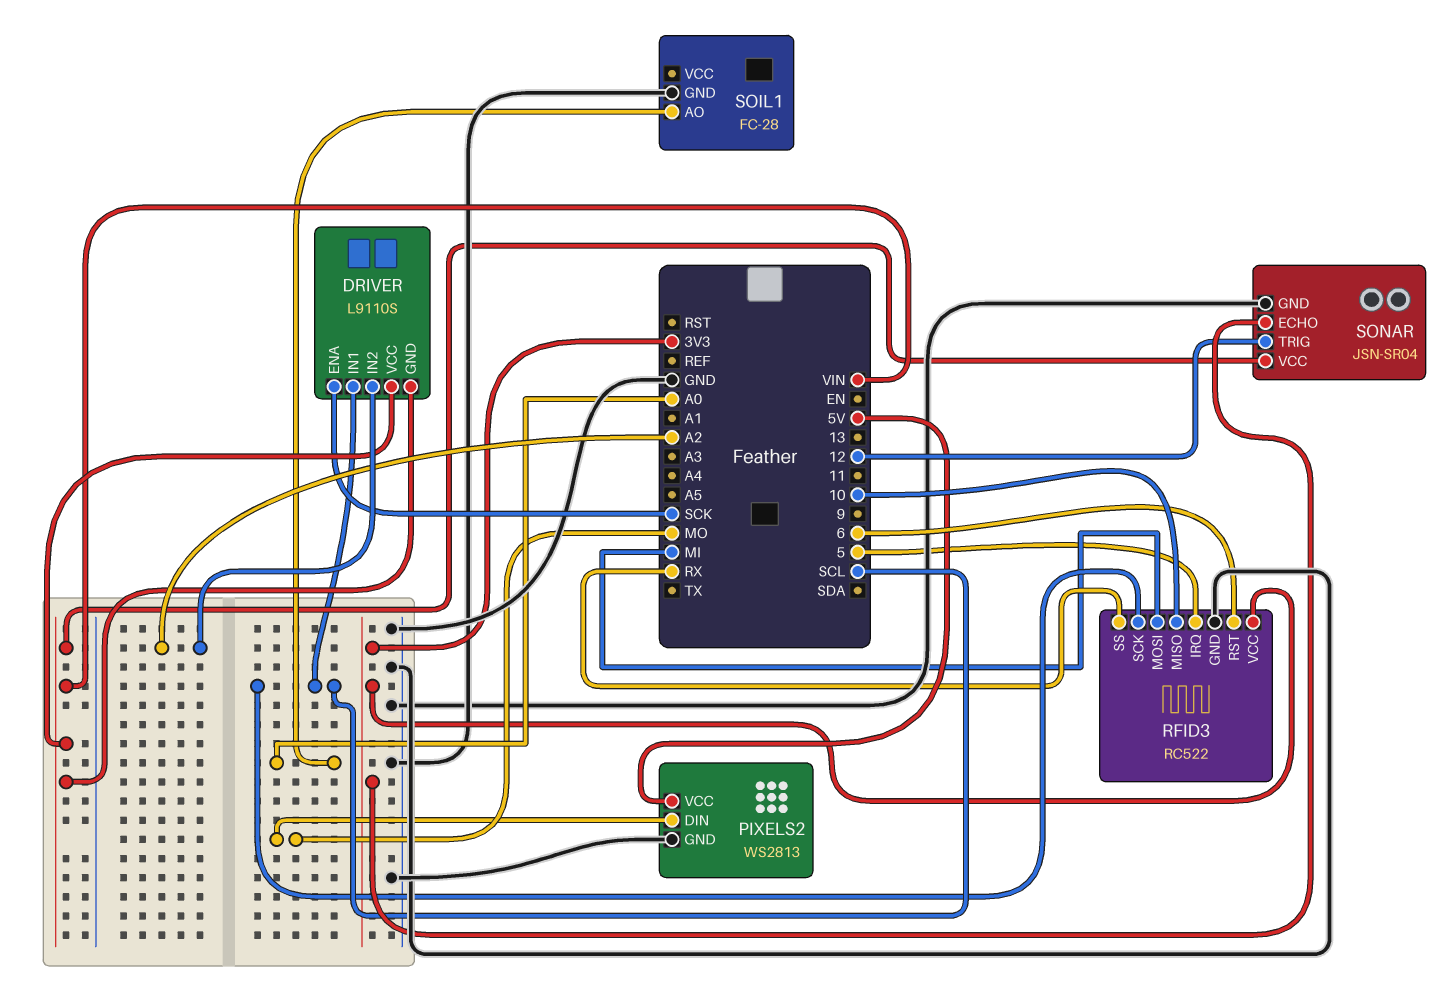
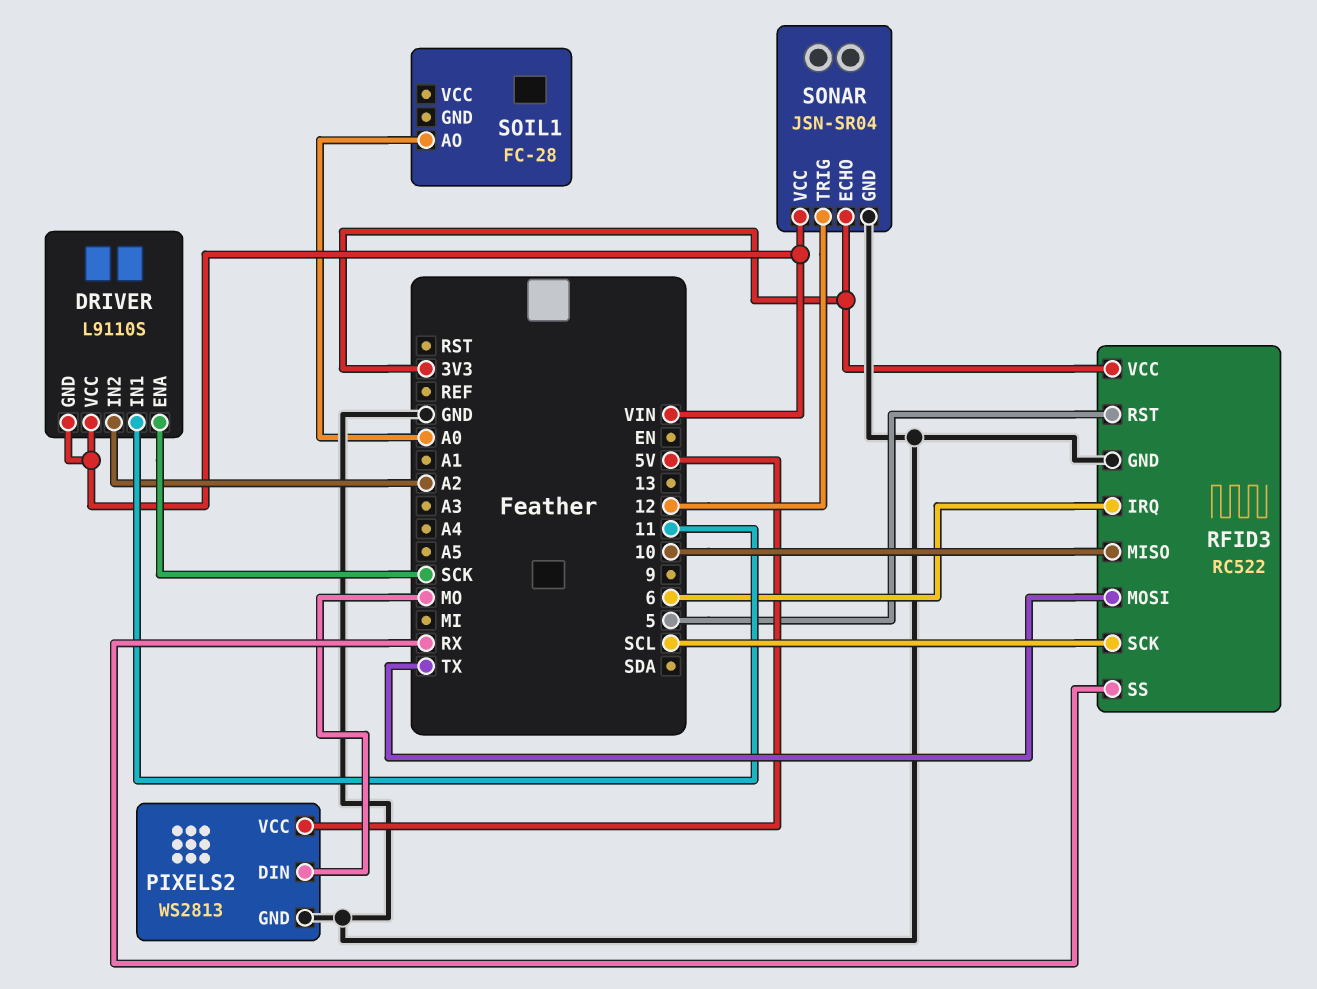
DRIVER pin IN1: SCL -> 11
RFID3 pin IRQ: 5 -> 6
RFID3 pin MOSI: MI -> TX
RFID3 pin RST: 6 -> 5
SOIL1 pin GND: GND -> none

